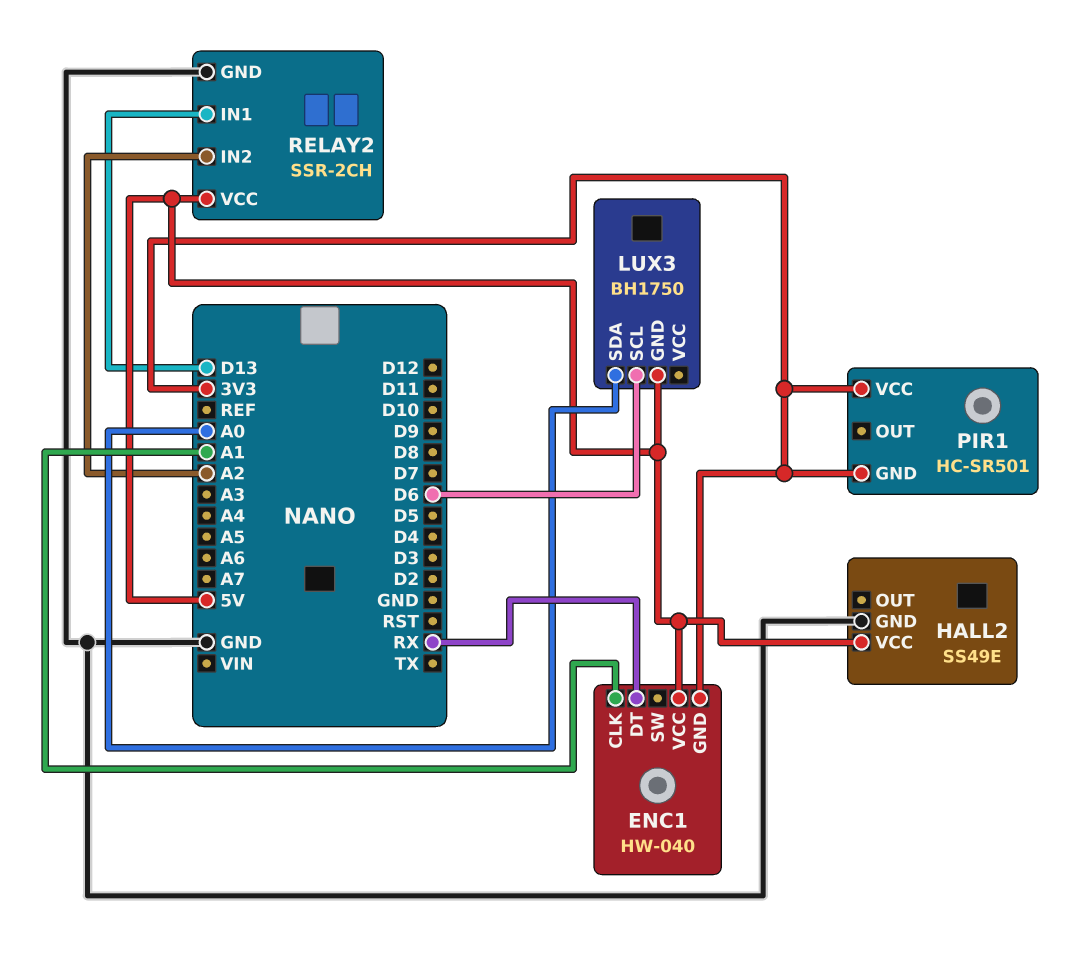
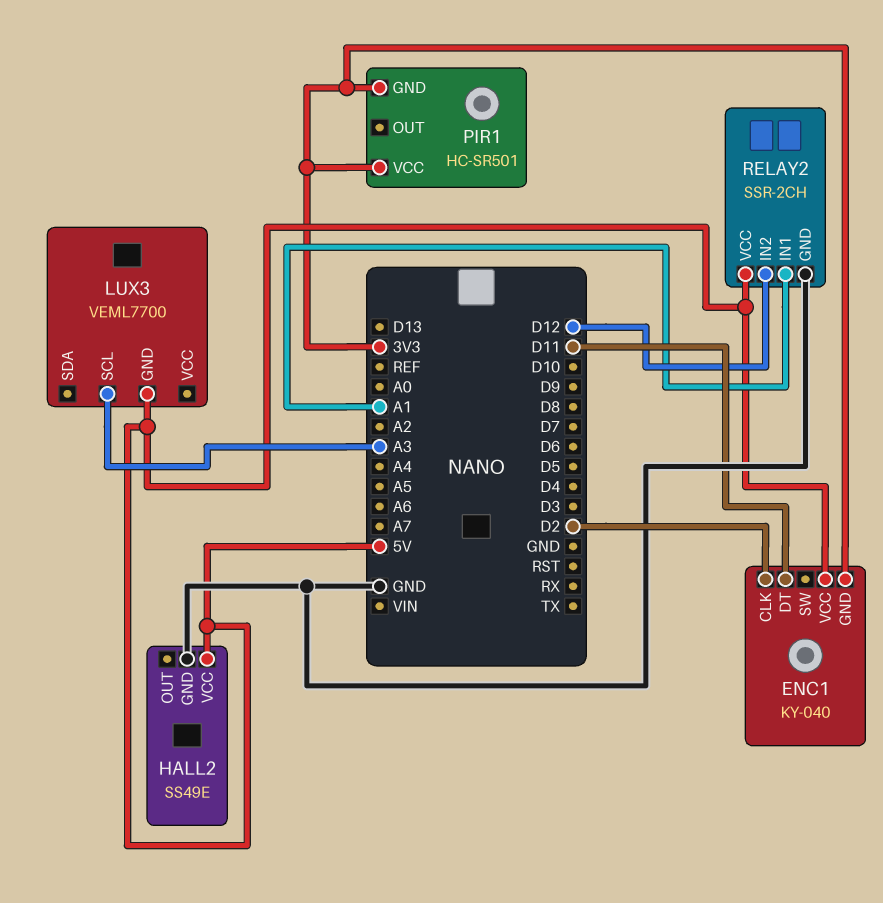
ENC1: HW-040 -> KY-040
ENC1 pin CLK: A1 -> D2
ENC1 pin DT: RX -> D11
LUX3: BH1750 -> VEML7700
LUX3 pin SCL: D6 -> A3
LUX3 pin SDA: A0 -> none
RELAY2 pin IN1: D13 -> A1
RELAY2 pin IN2: A2 -> D12

